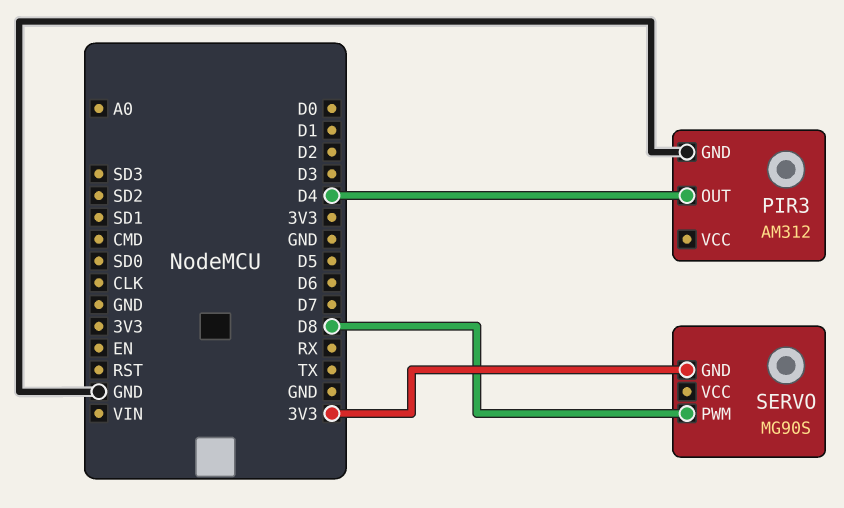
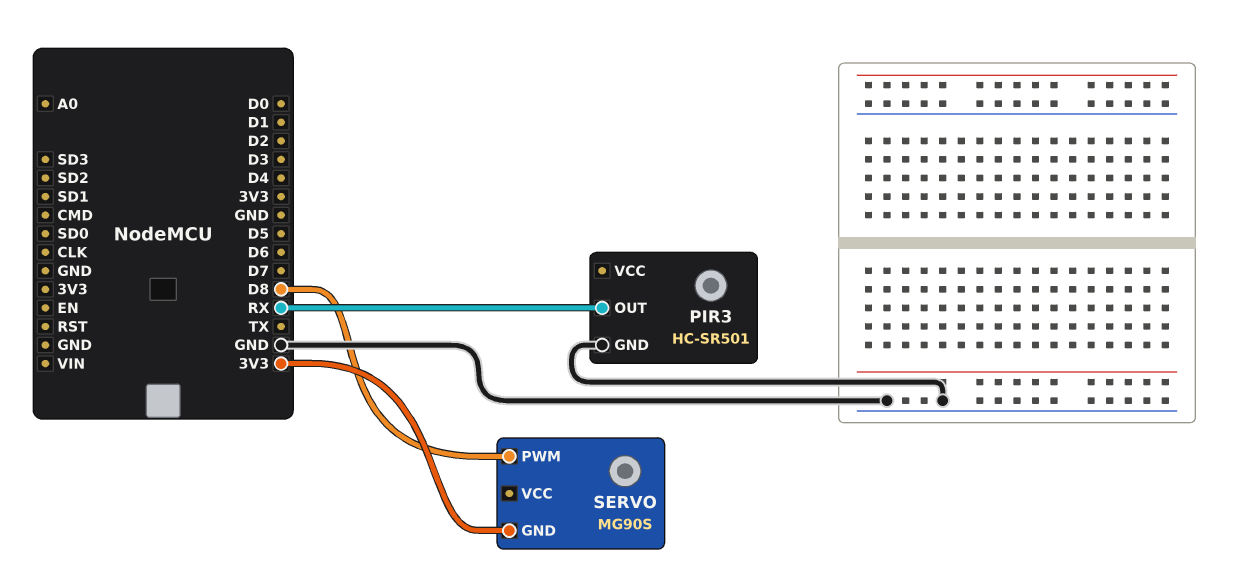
PIR3: AM312 -> HC-SR501
PIR3 pin OUT: D4 -> RX

